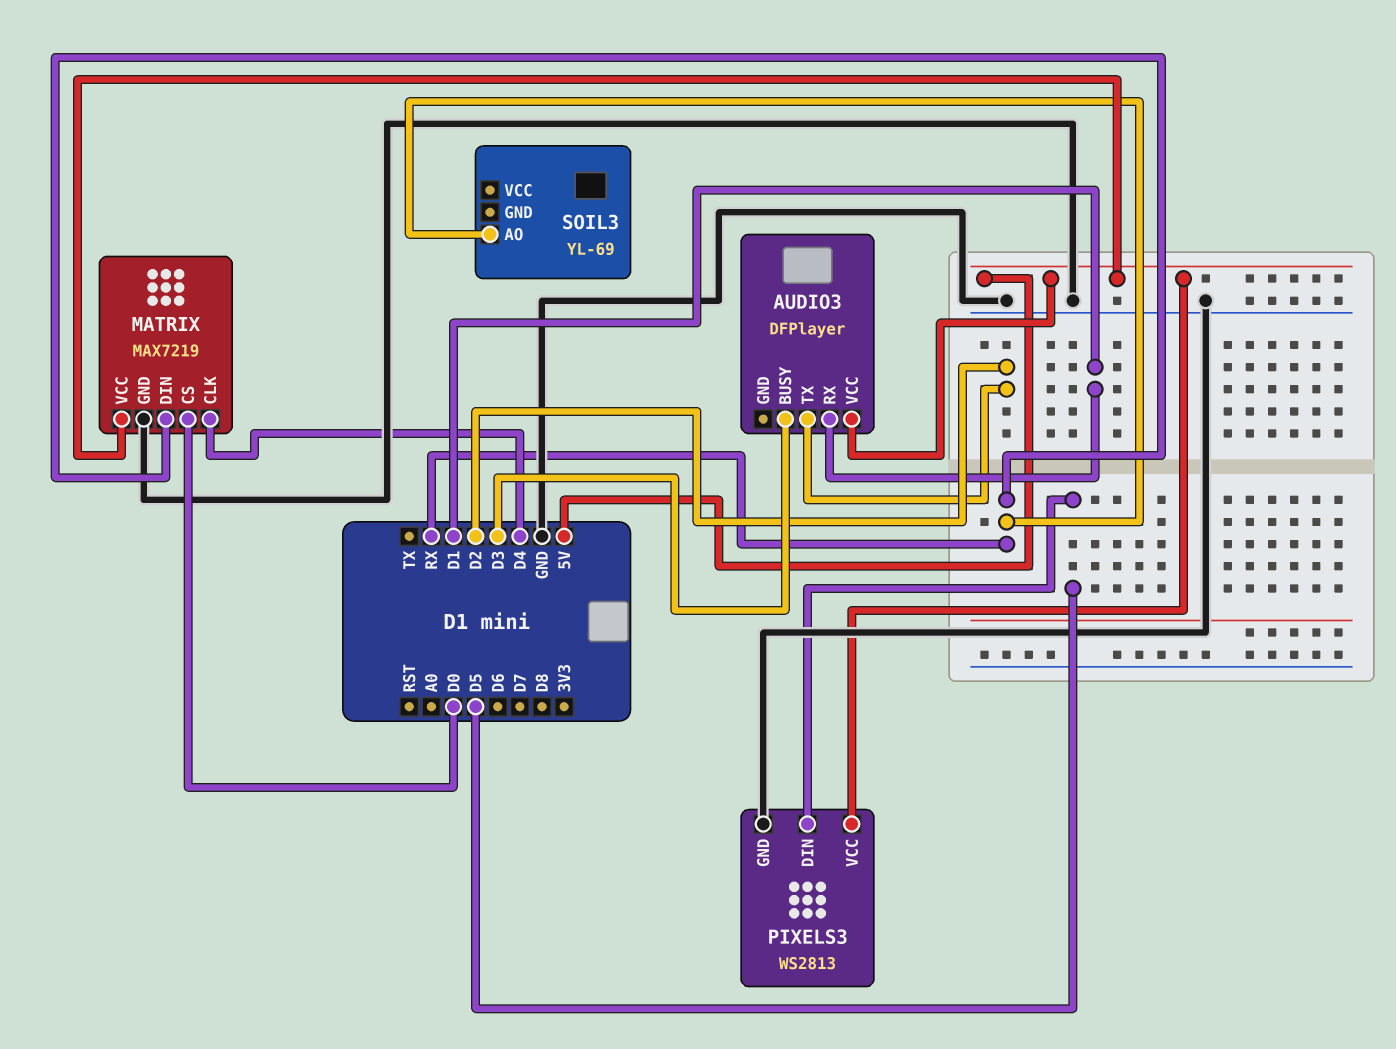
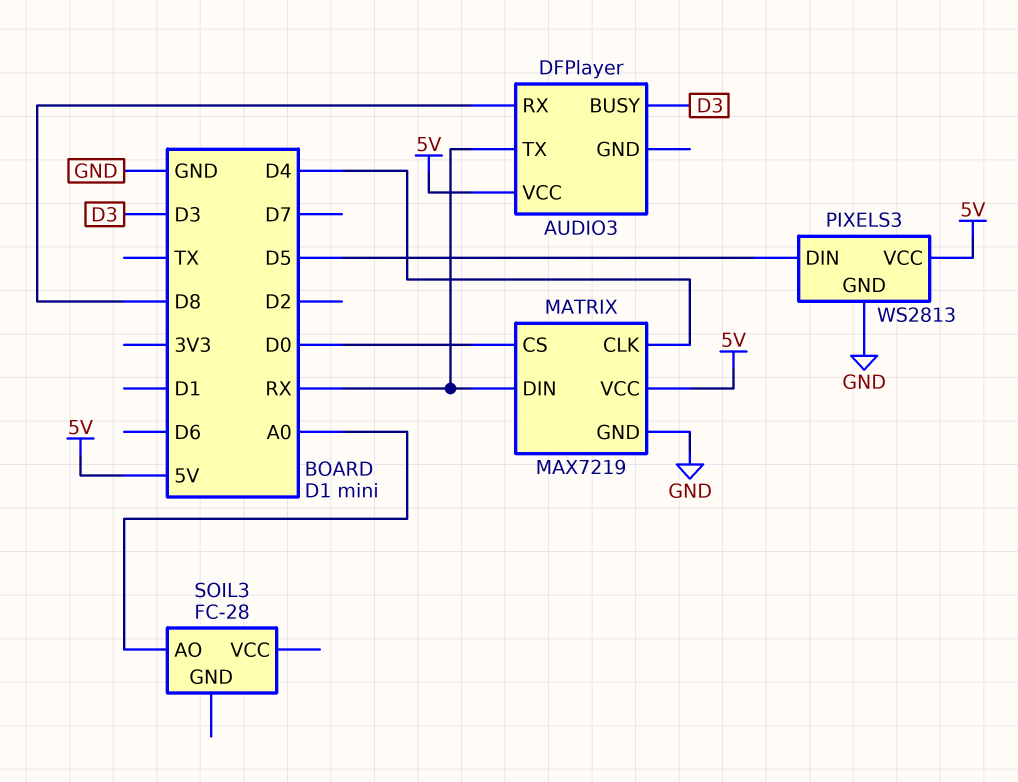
AUDIO3 pin RX: D1 -> D8
AUDIO3 pin TX: D2 -> RX
SOIL3: YL-69 -> FC-28
SOIL3 pin AO: RX -> A0

